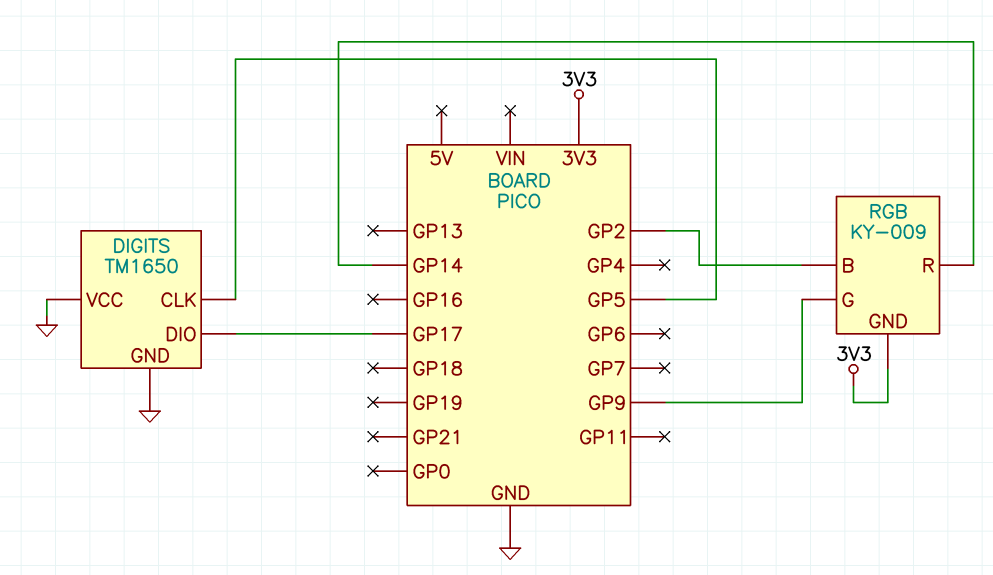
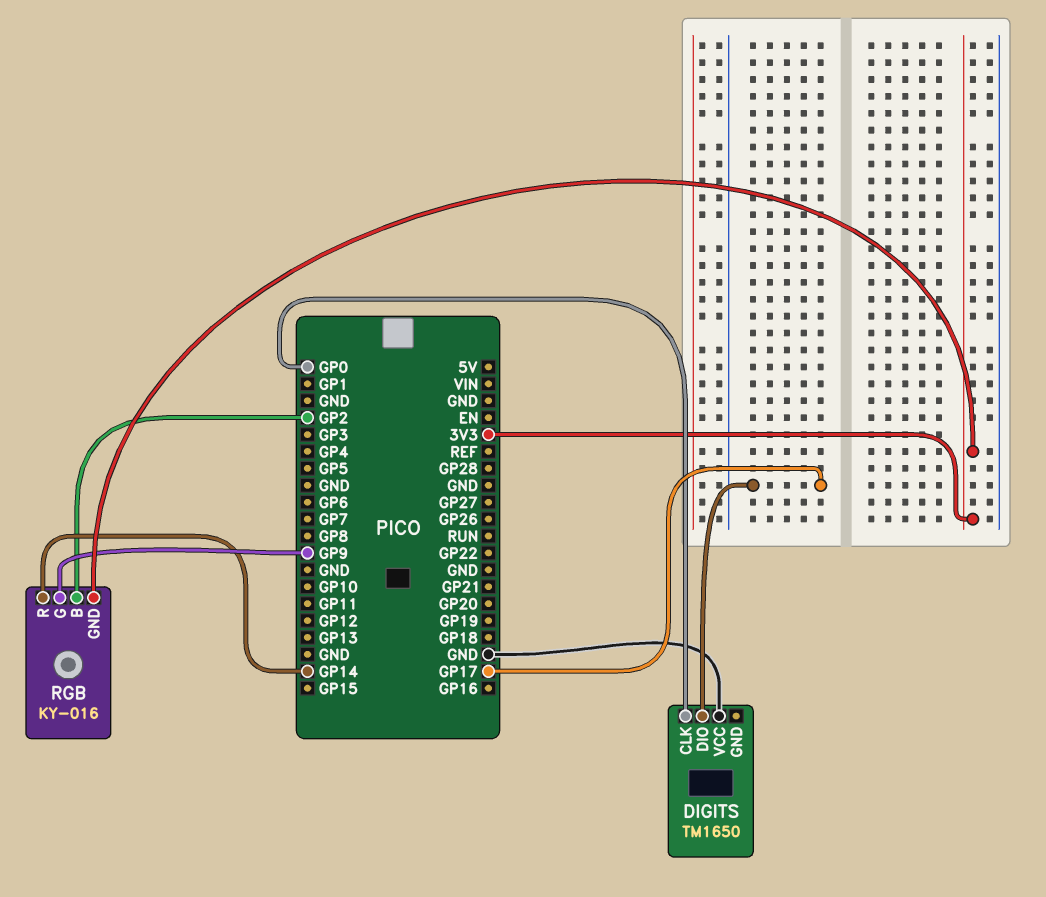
DIGITS pin CLK: GP5 -> GP0
DIGITS pin GND: GND -> none
RGB: KY-009 -> KY-016

